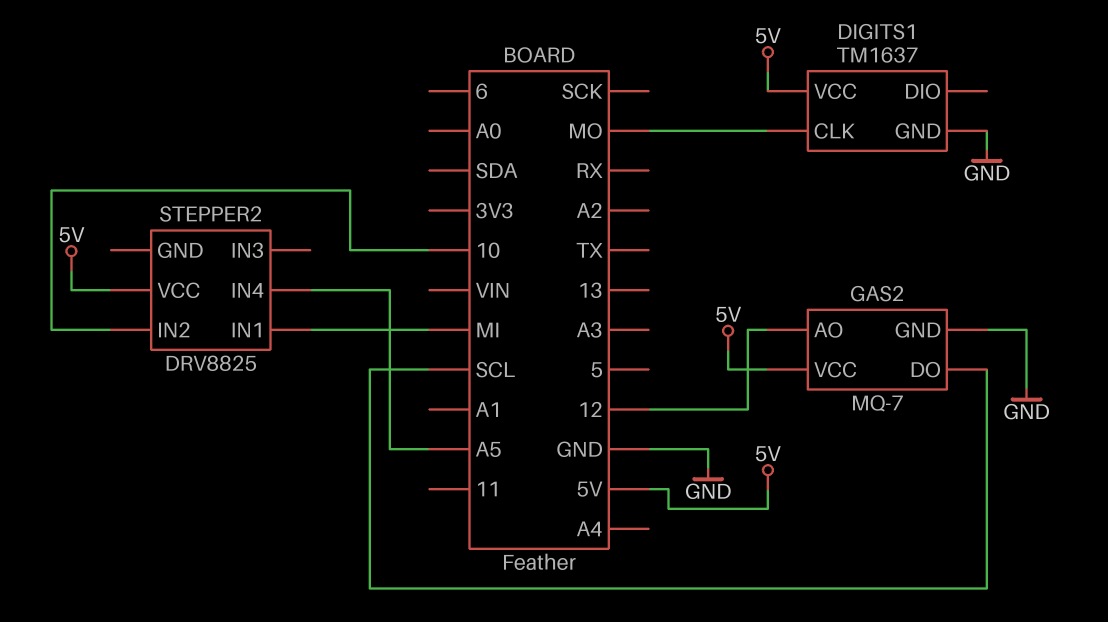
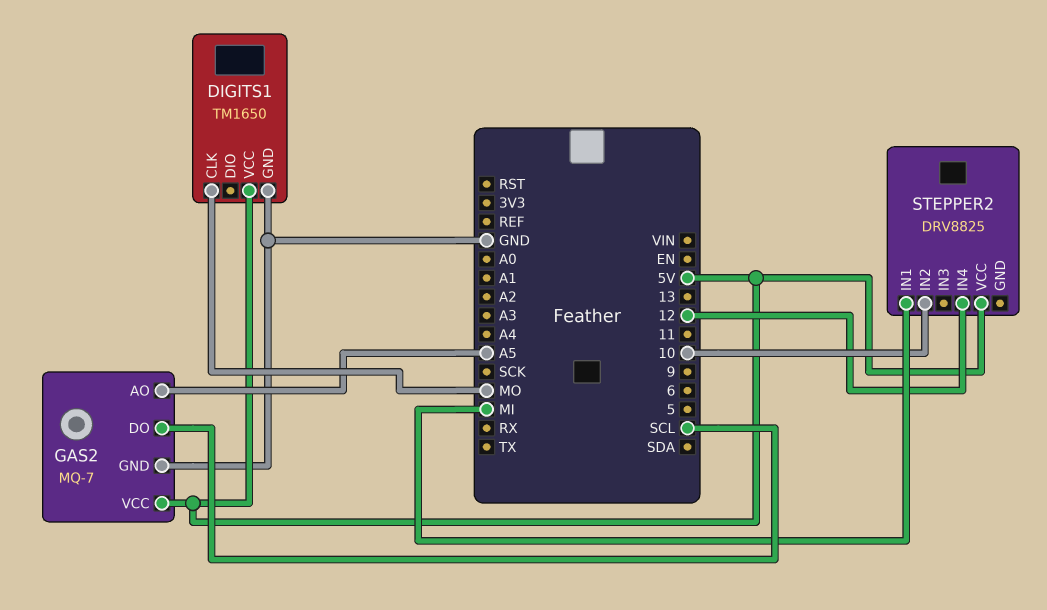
DIGITS1: TM1637 -> TM1650
GAS2 pin AO: 12 -> A5
STEPPER2 pin IN4: A5 -> 12

